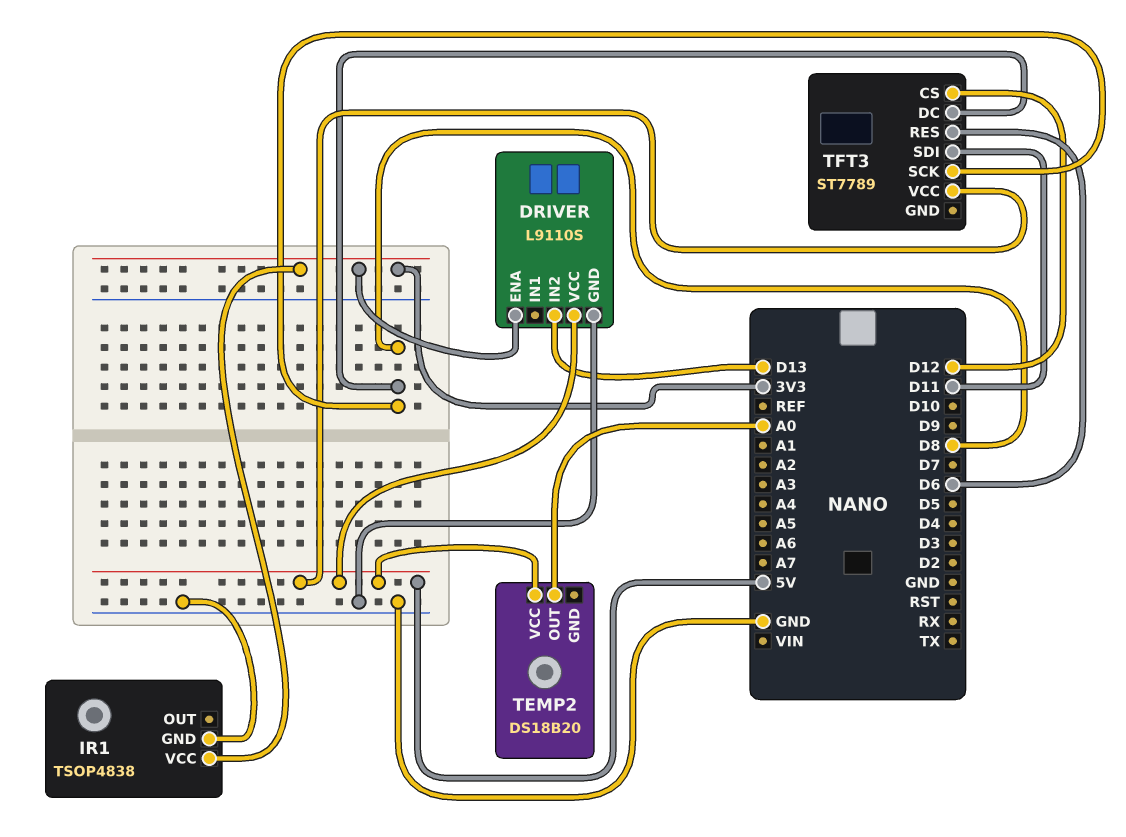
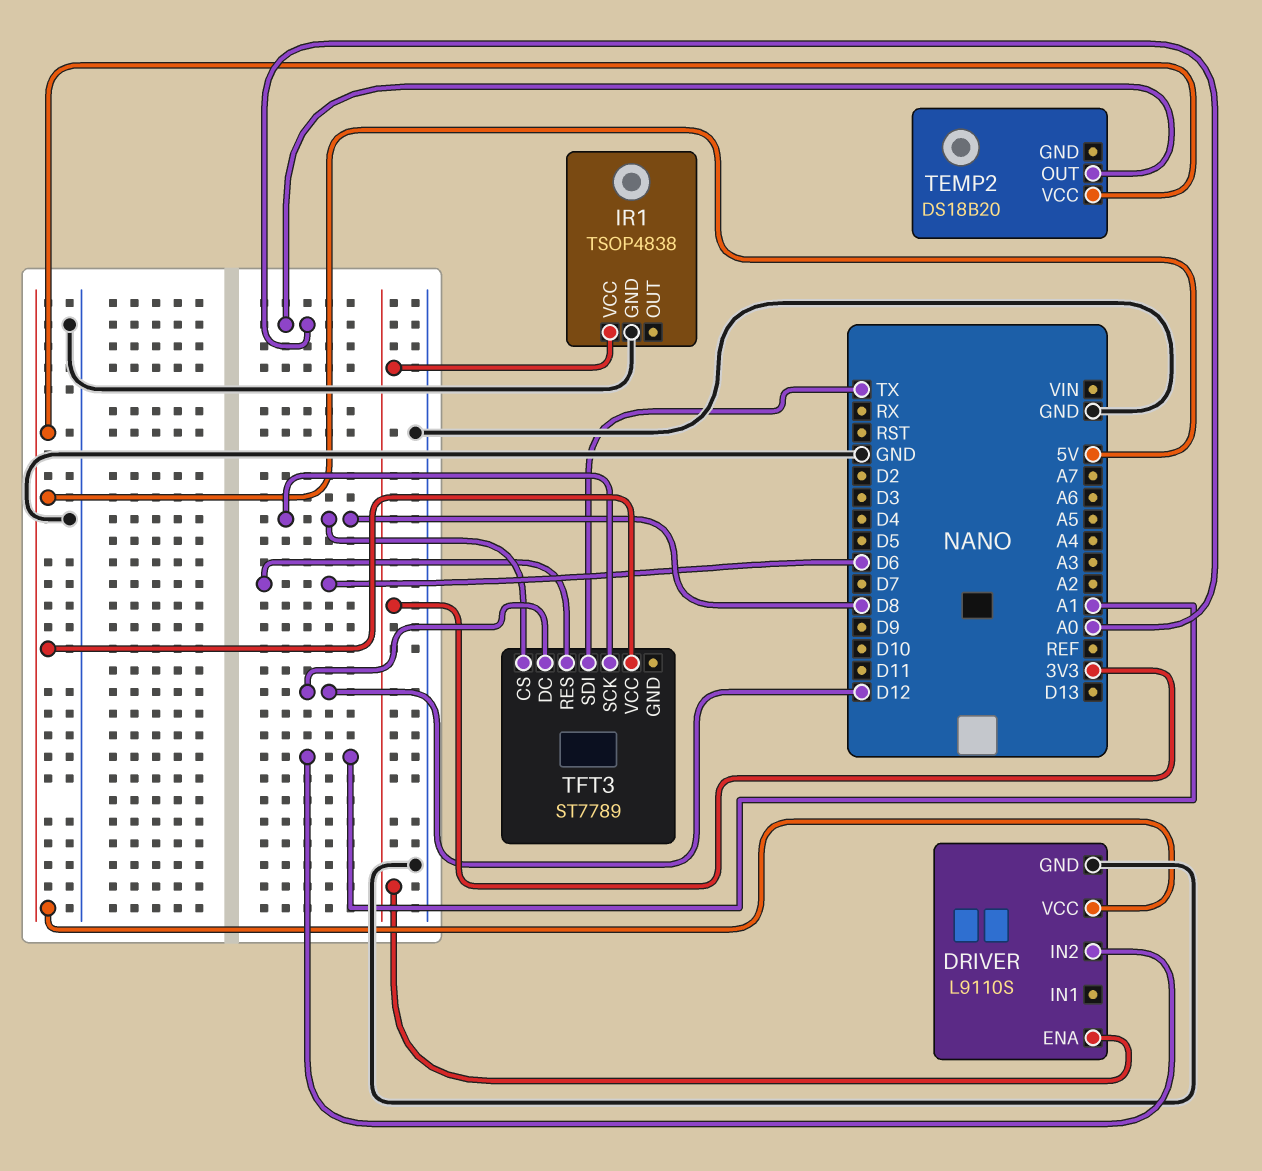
DRIVER pin IN2: D13 -> A1
TFT3 pin CS: D12 -> D8
TFT3 pin DC: D8 -> D12
TFT3 pin SDI: D11 -> TX

